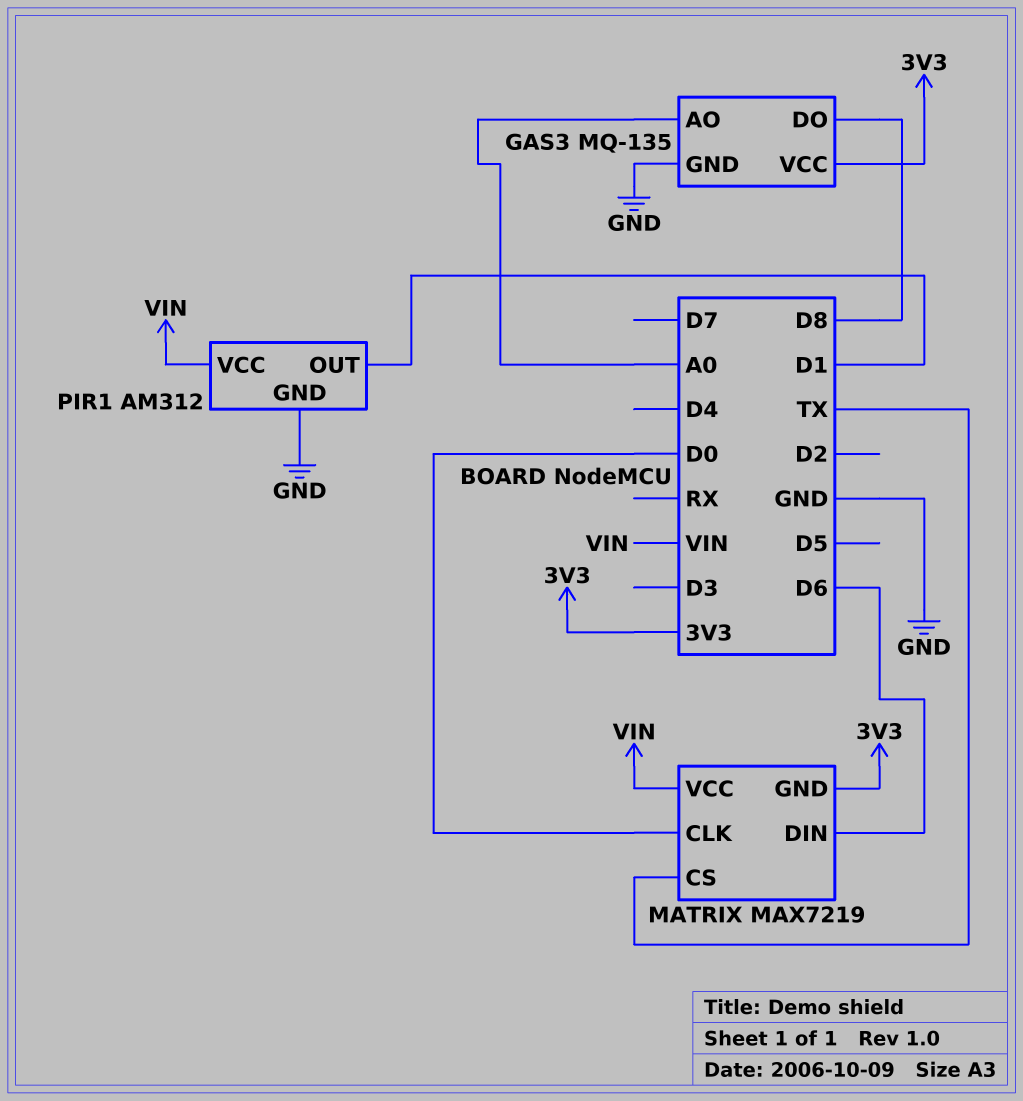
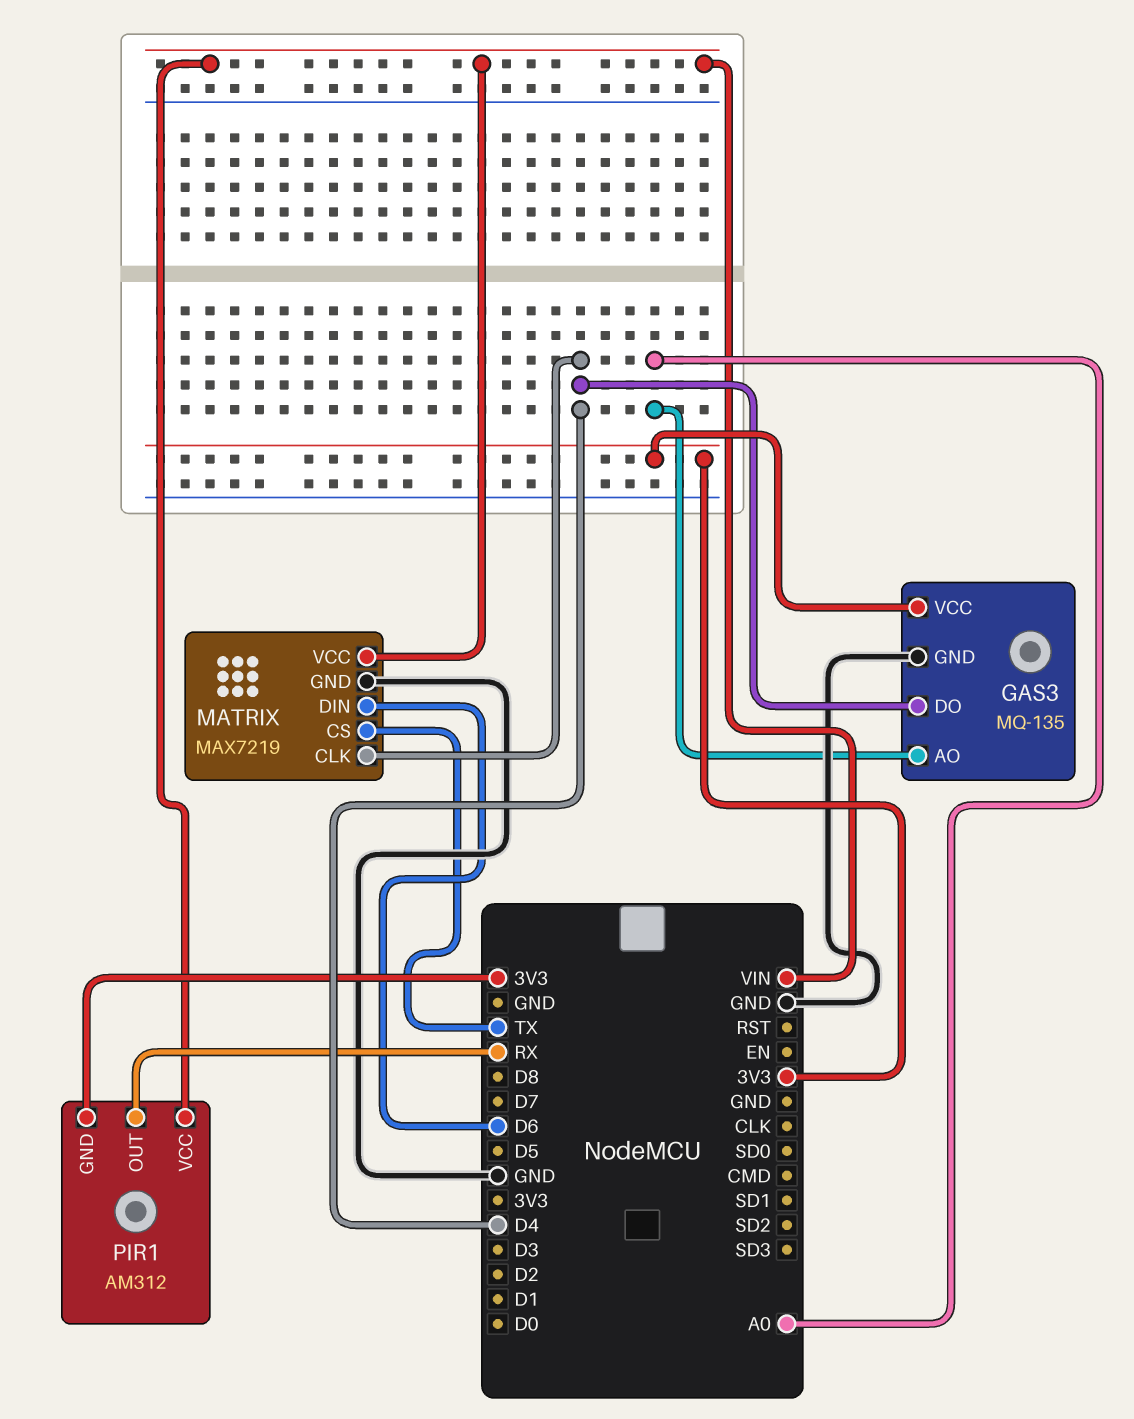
GAS3 pin DO: D8 -> D4
MATRIX pin CLK: D0 -> D4
MATRIX pin GND: 3V3 -> GND
PIR1 pin GND: GND -> 3V3
PIR1 pin OUT: D1 -> RX

